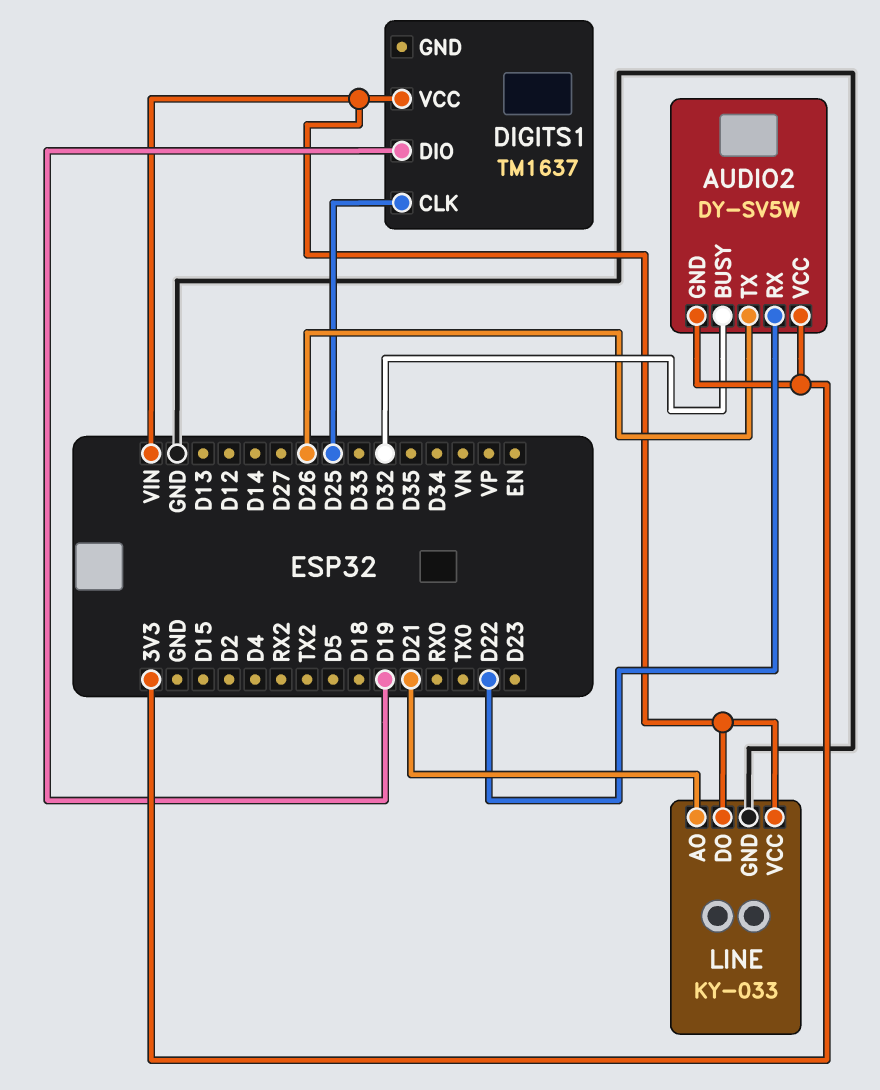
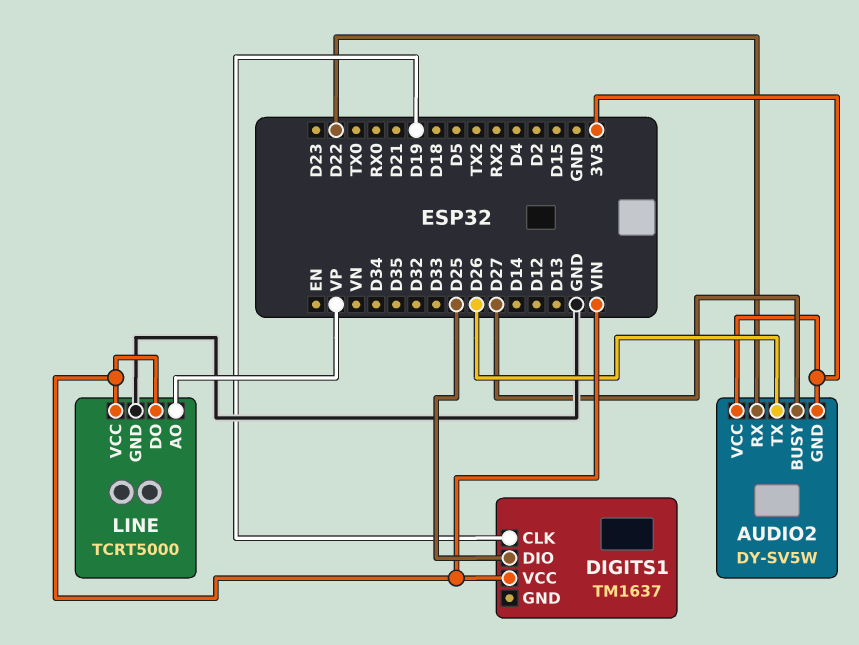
AUDIO2 pin BUSY: D32 -> D27
DIGITS1 pin CLK: D25 -> D19
DIGITS1 pin DIO: D19 -> D25
LINE: KY-033 -> TCRT5000
LINE pin AO: D21 -> VP

